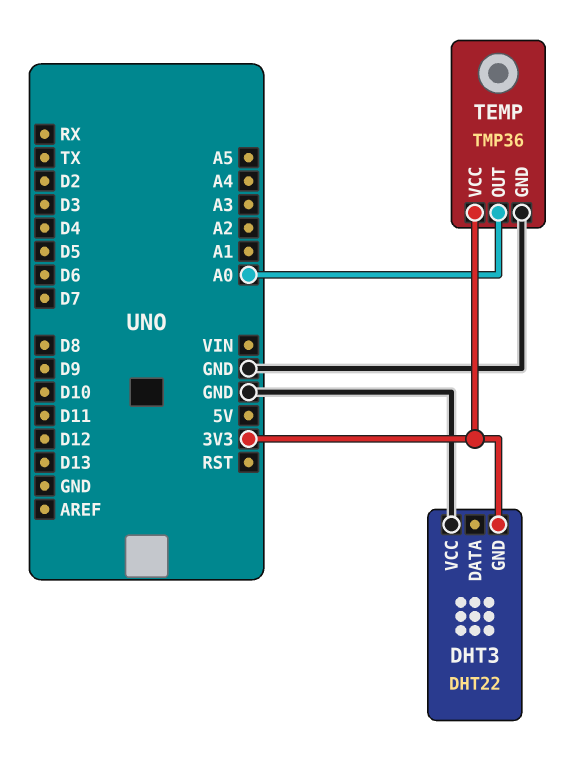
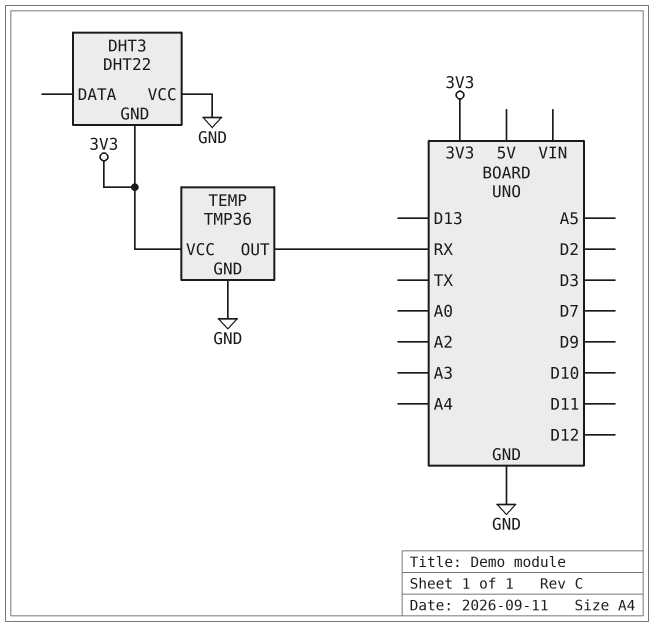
TEMP pin OUT: A0 -> RX

